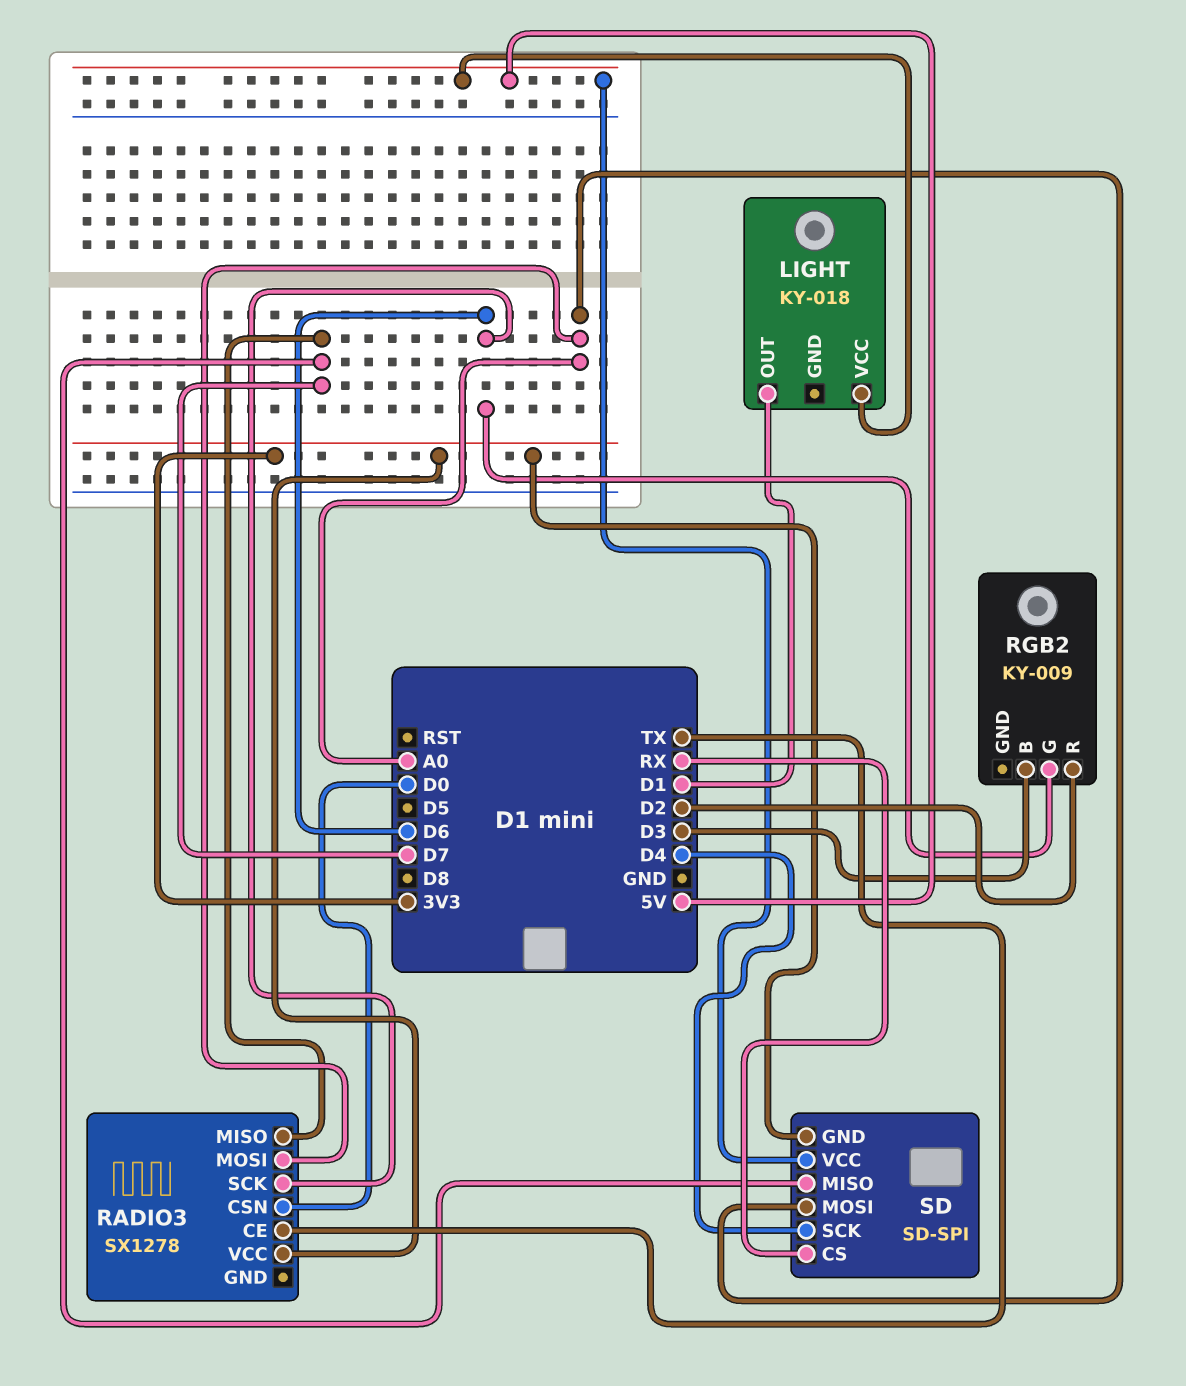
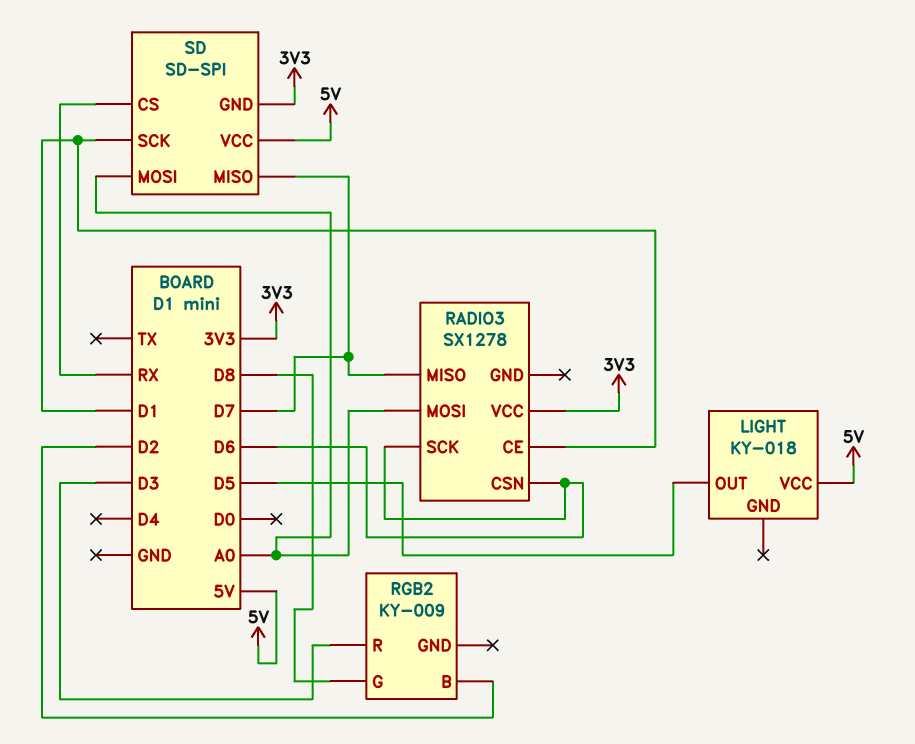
LIGHT pin OUT: D1 -> D5
RADIO3 pin CE: TX -> D1
RADIO3 pin CSN: D0 -> D6
RGB2 pin B: D3 -> D2
RGB2 pin G: D6 -> D8
RGB2 pin R: D2 -> D3
SD pin SCK: D4 -> D1

